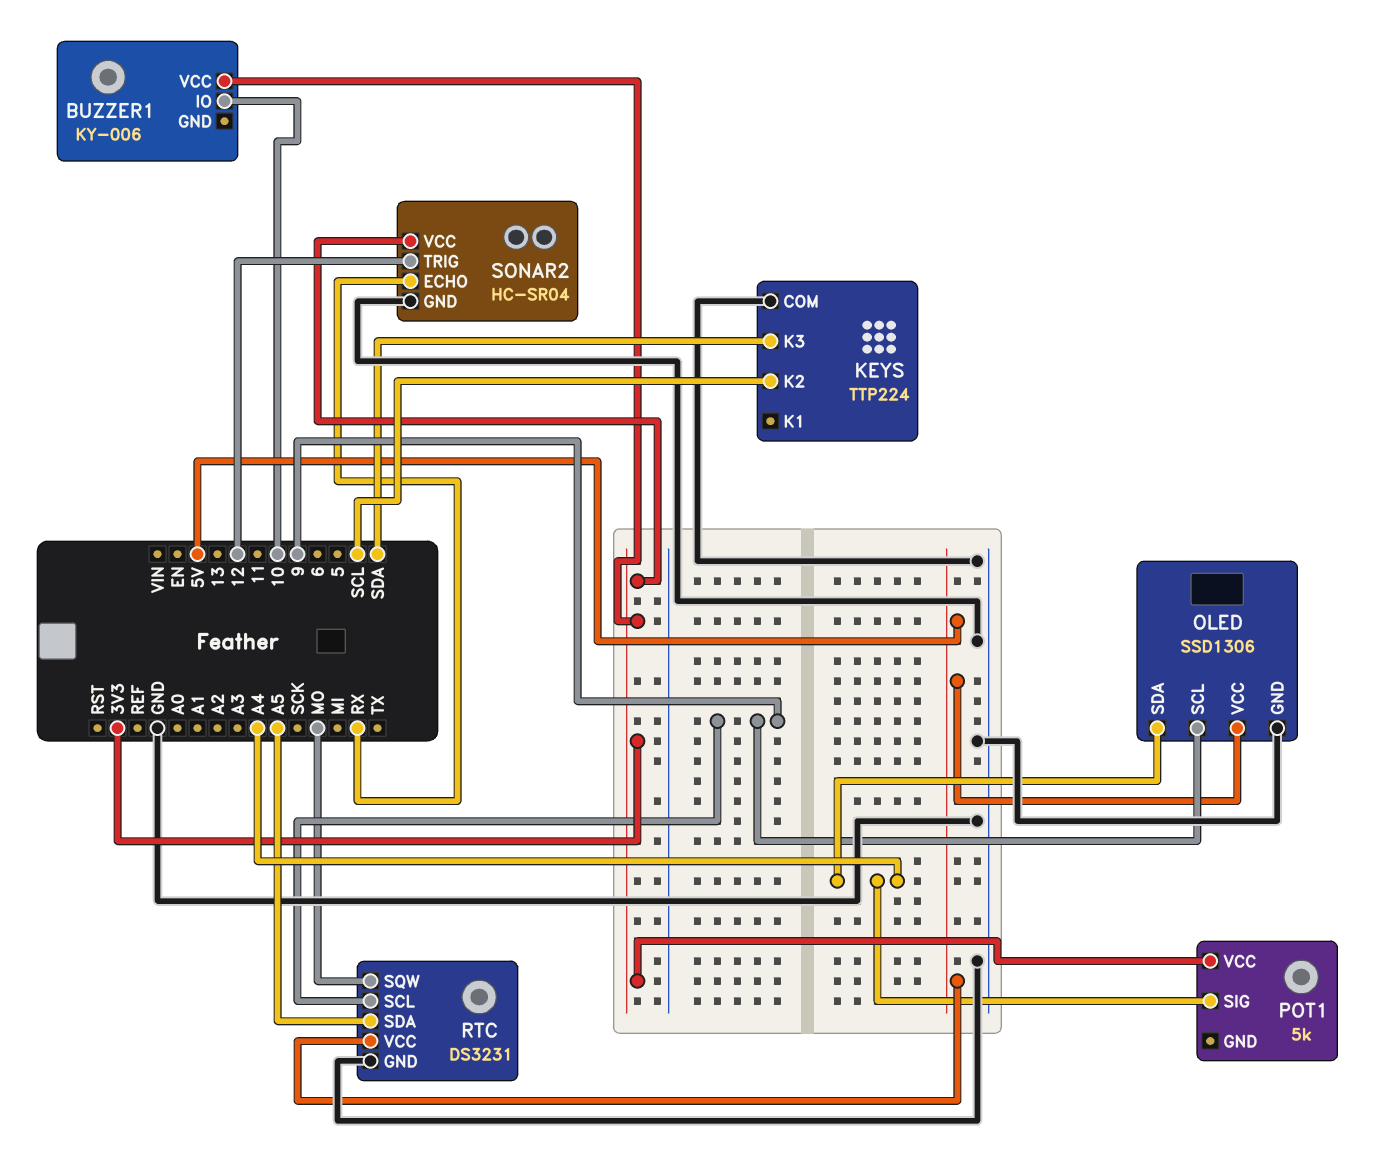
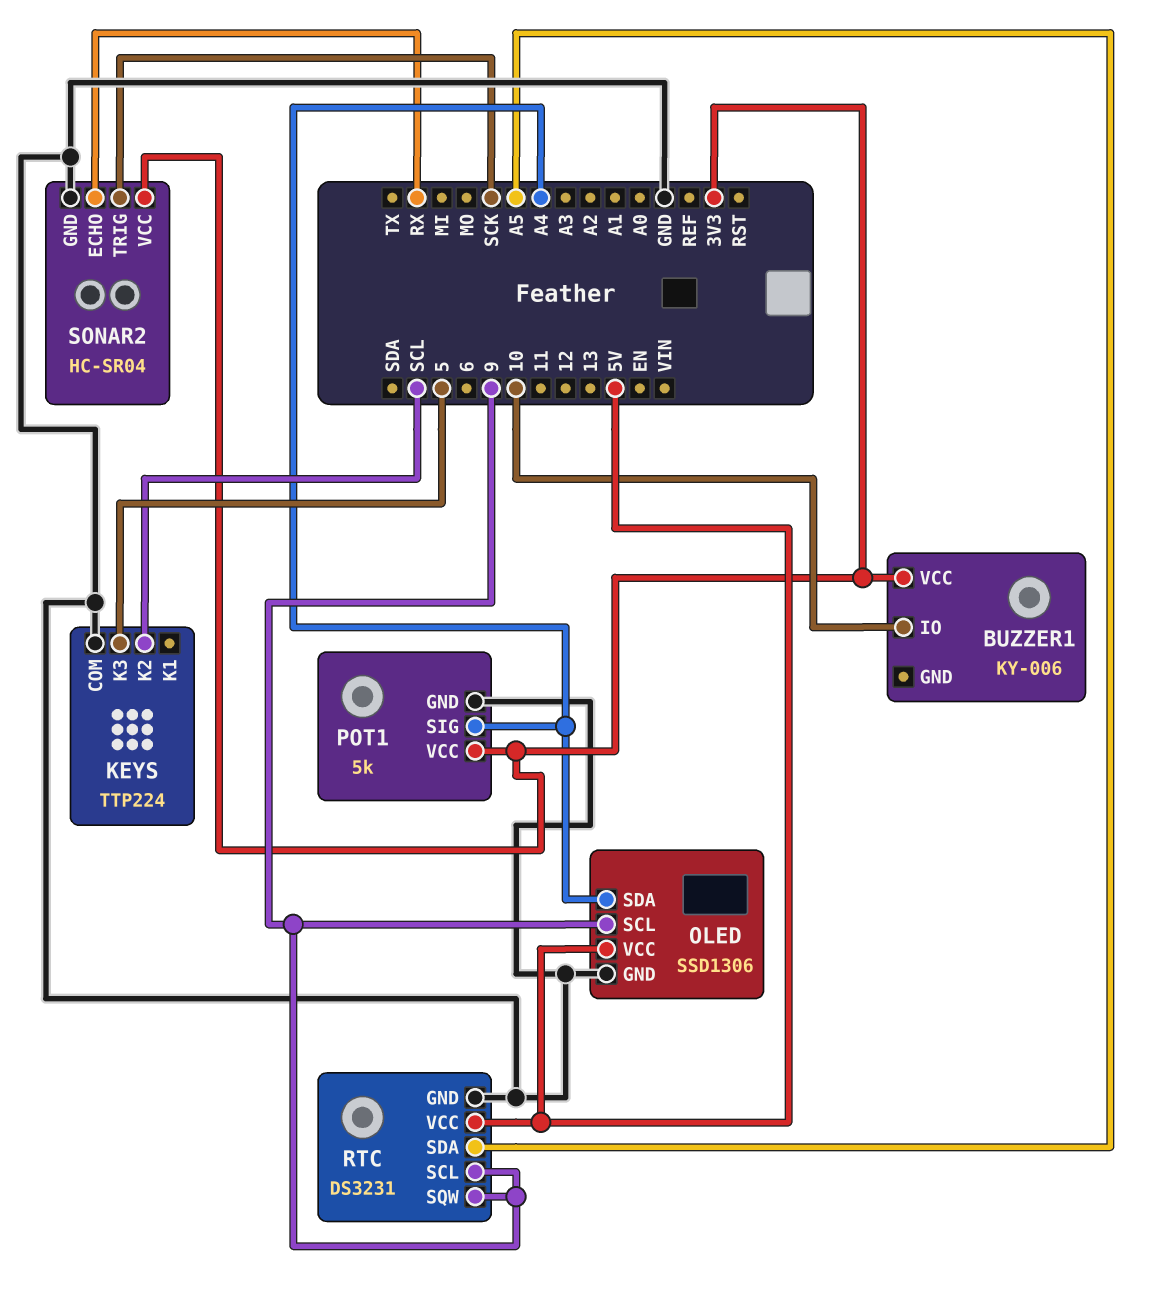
KEYS pin K3: SDA -> 5
POT1 pin GND: none -> GND
RTC pin SQW: MO -> 9
SONAR2 pin TRIG: 12 -> SCK

